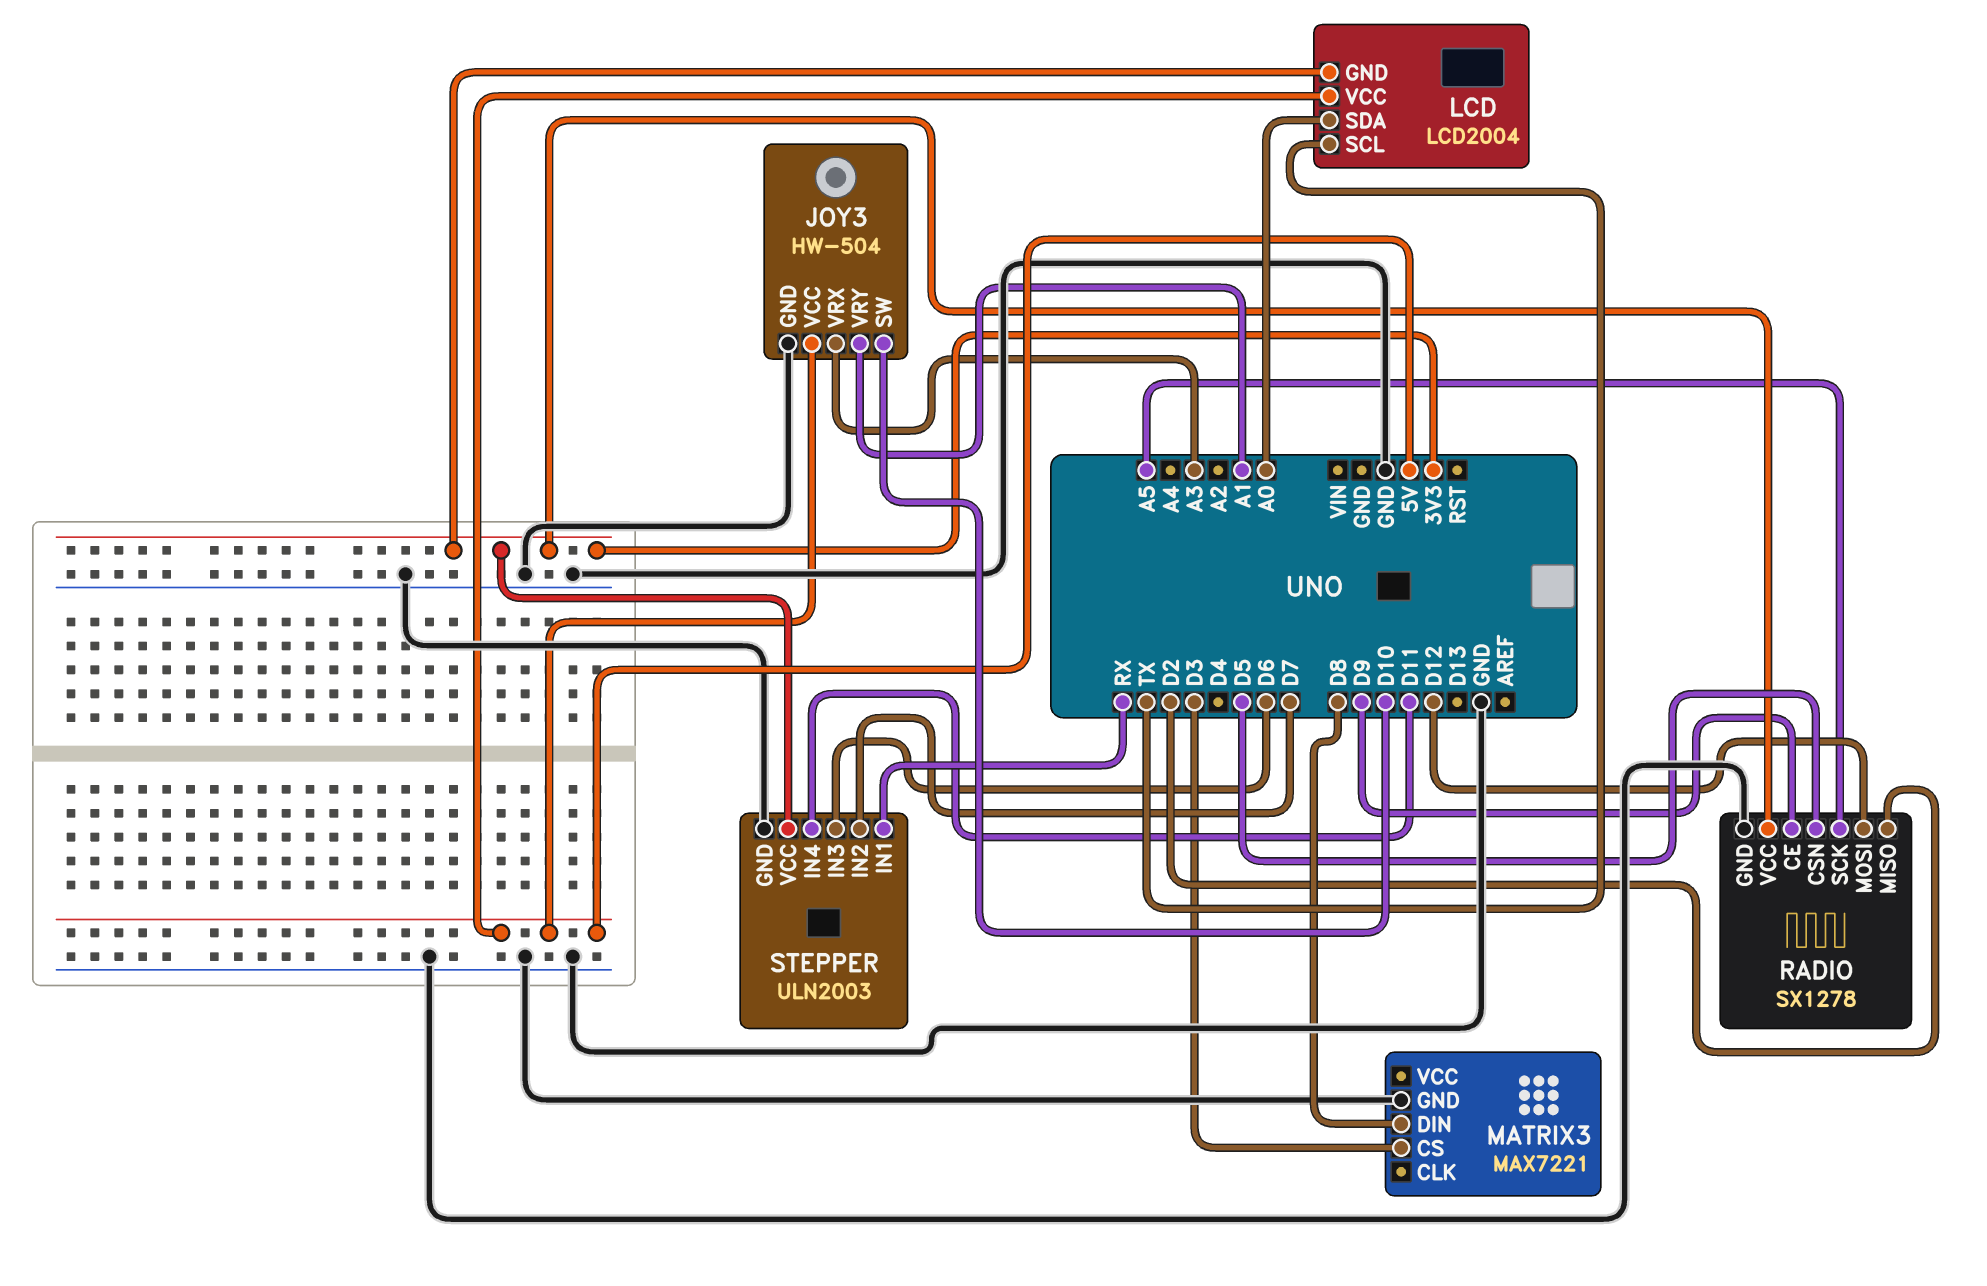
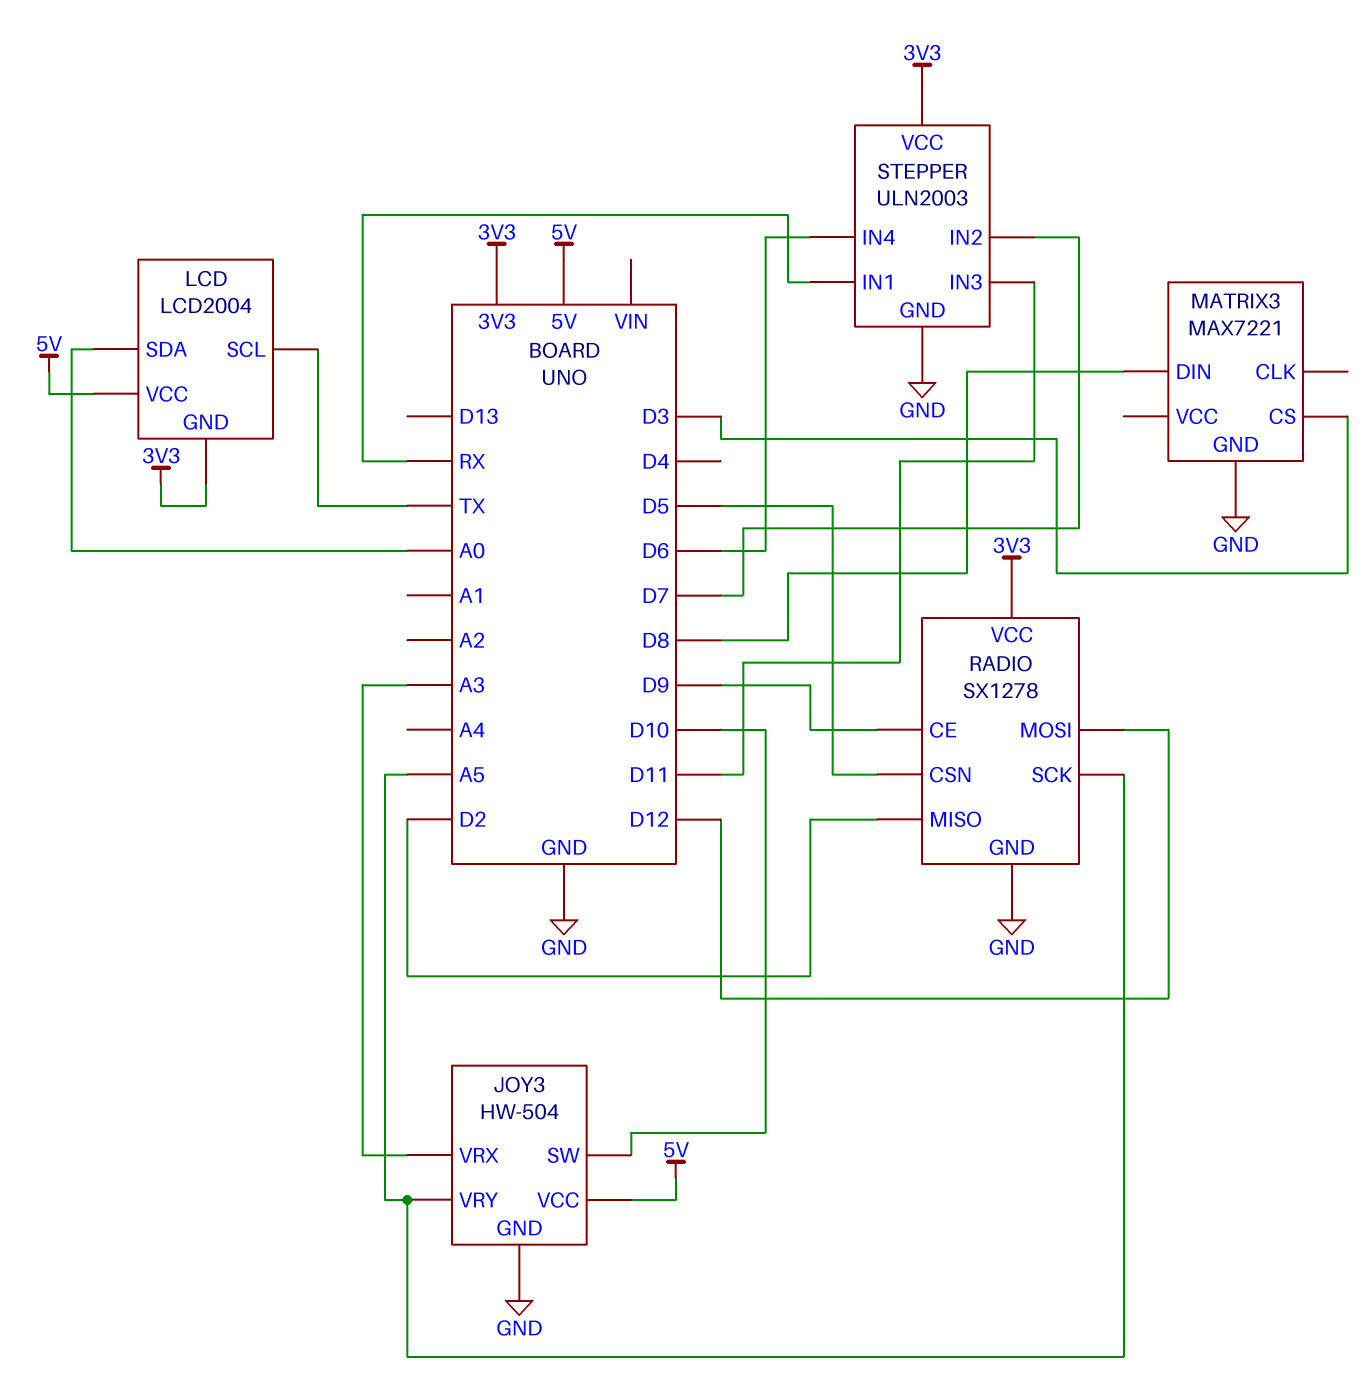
JOY3 pin VRY: A1 -> A5
STEPPER pin IN3: D6 -> D11
STEPPER pin IN4: D11 -> D6

